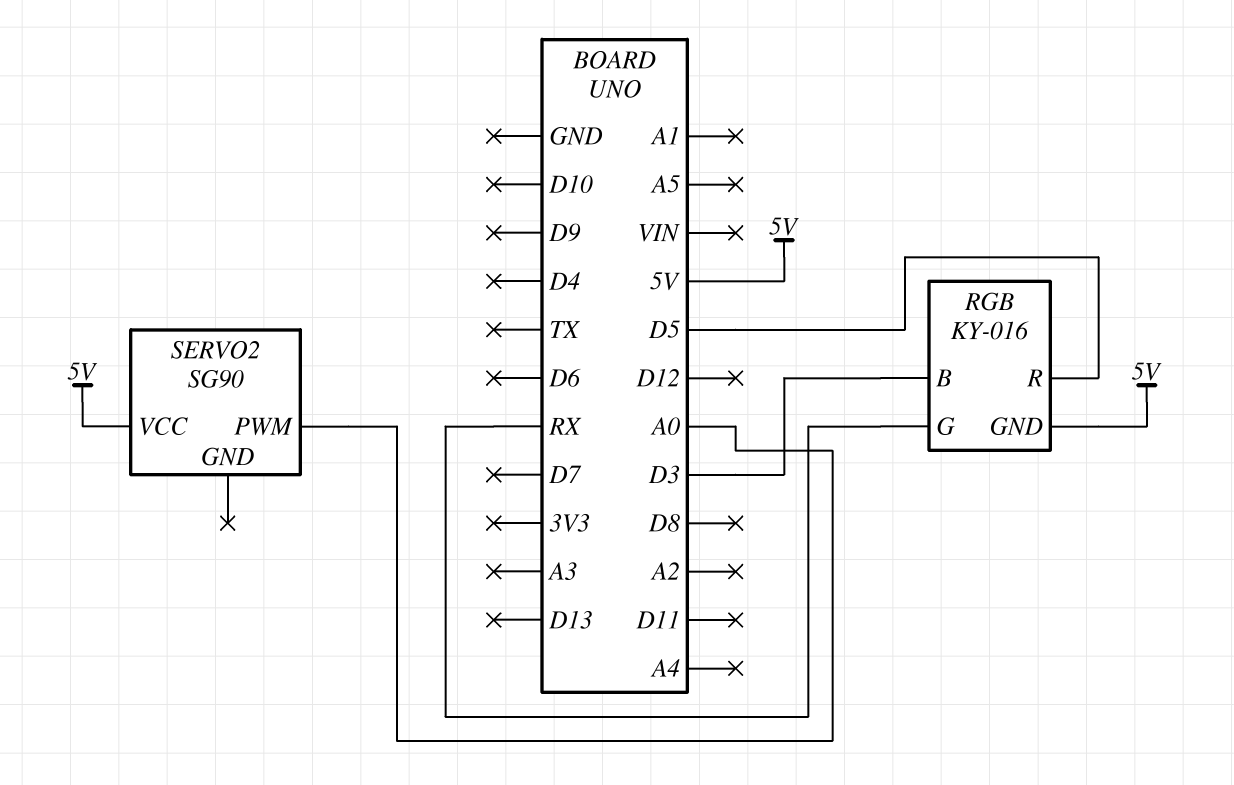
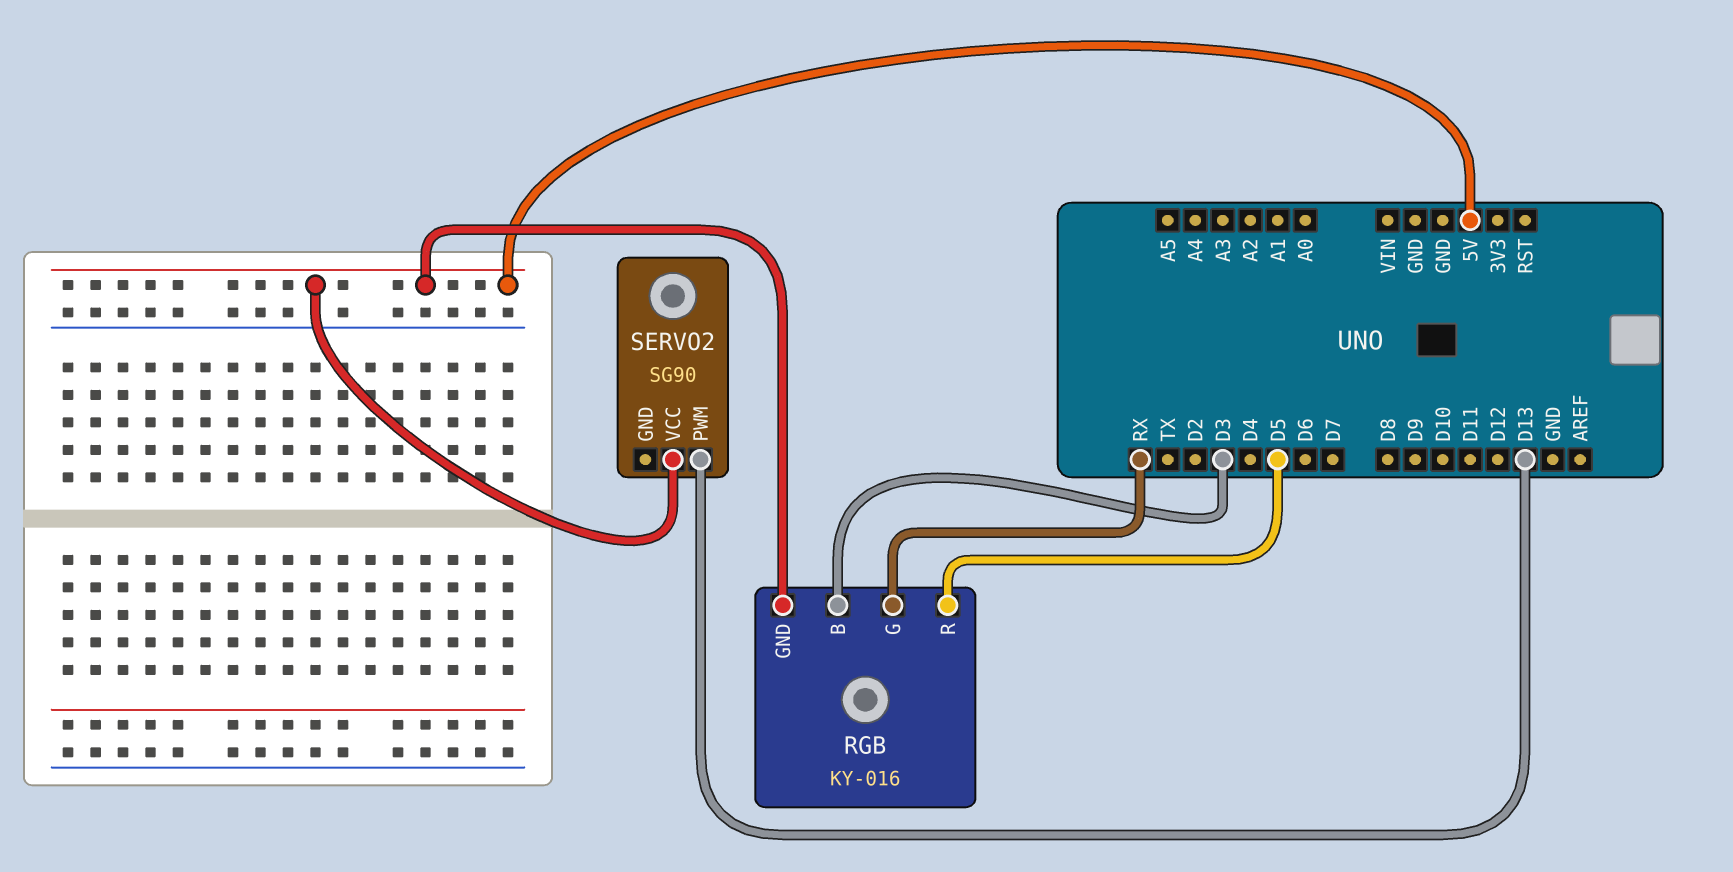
SERVO2 pin PWM: A0 -> D13

